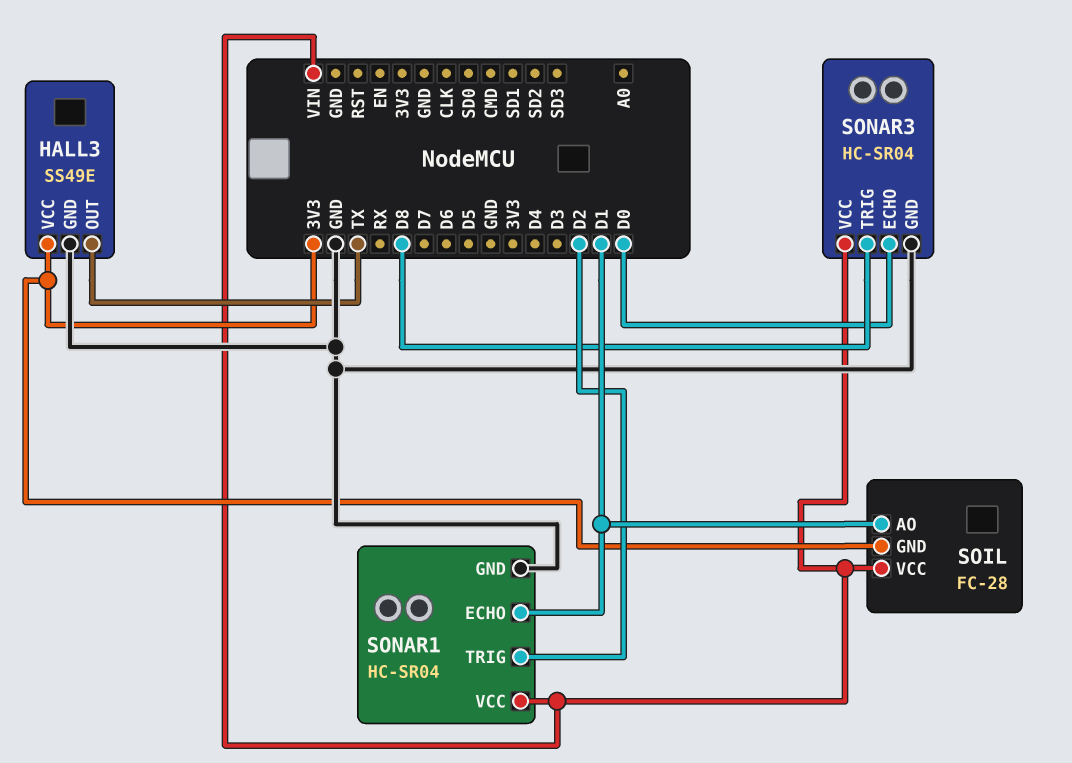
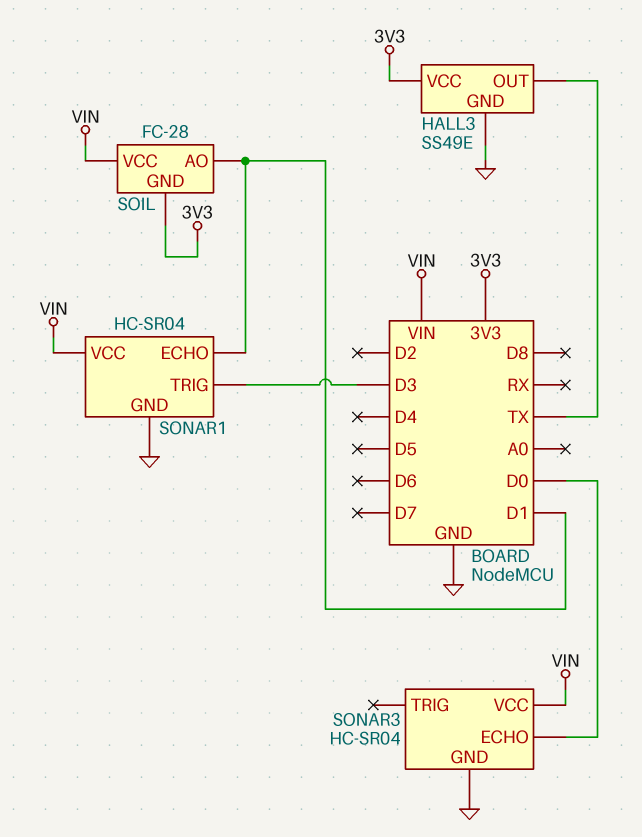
SONAR1 pin TRIG: D2 -> D3
SONAR3 pin TRIG: D8 -> none

